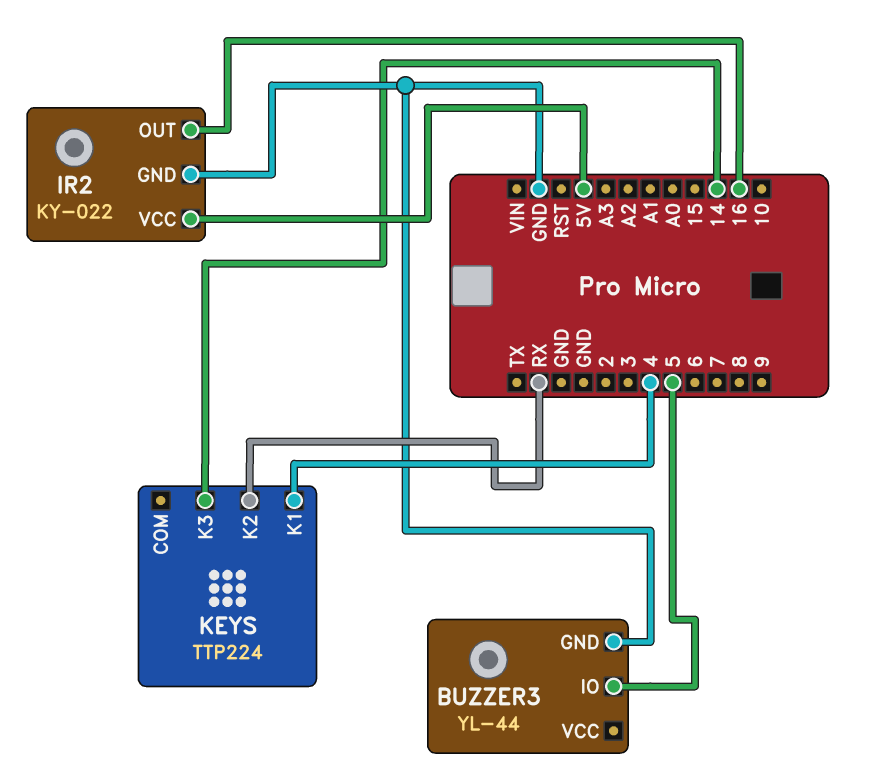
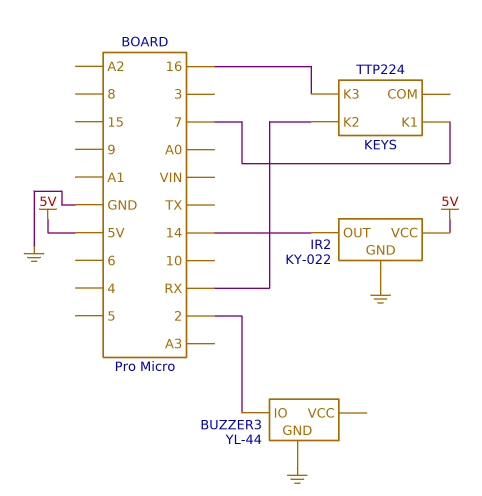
BUZZER3 pin IO: 5 -> 2
IR2 pin OUT: 16 -> 14
KEYS pin K1: 4 -> 7
KEYS pin K3: 14 -> 16

